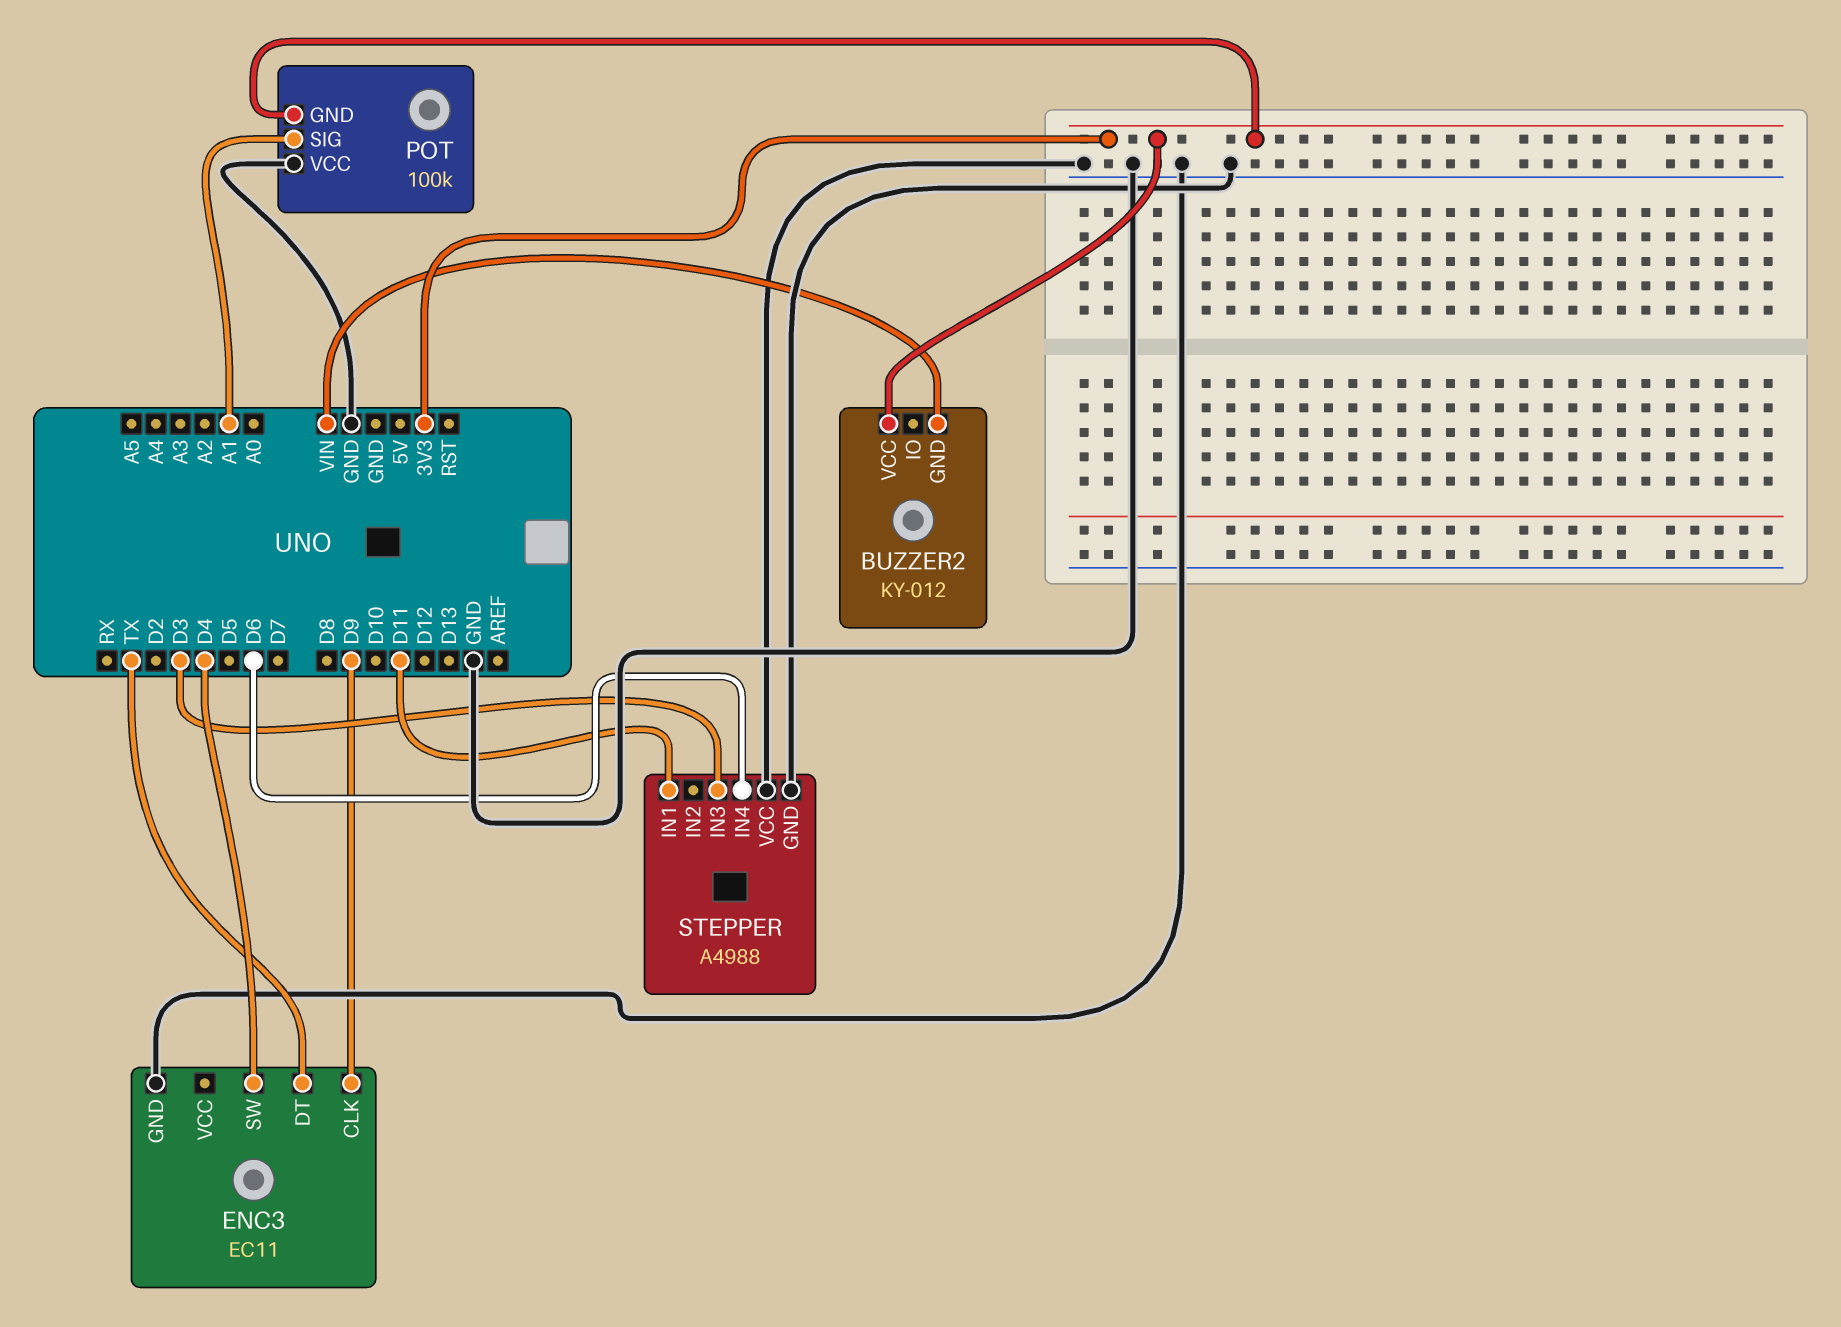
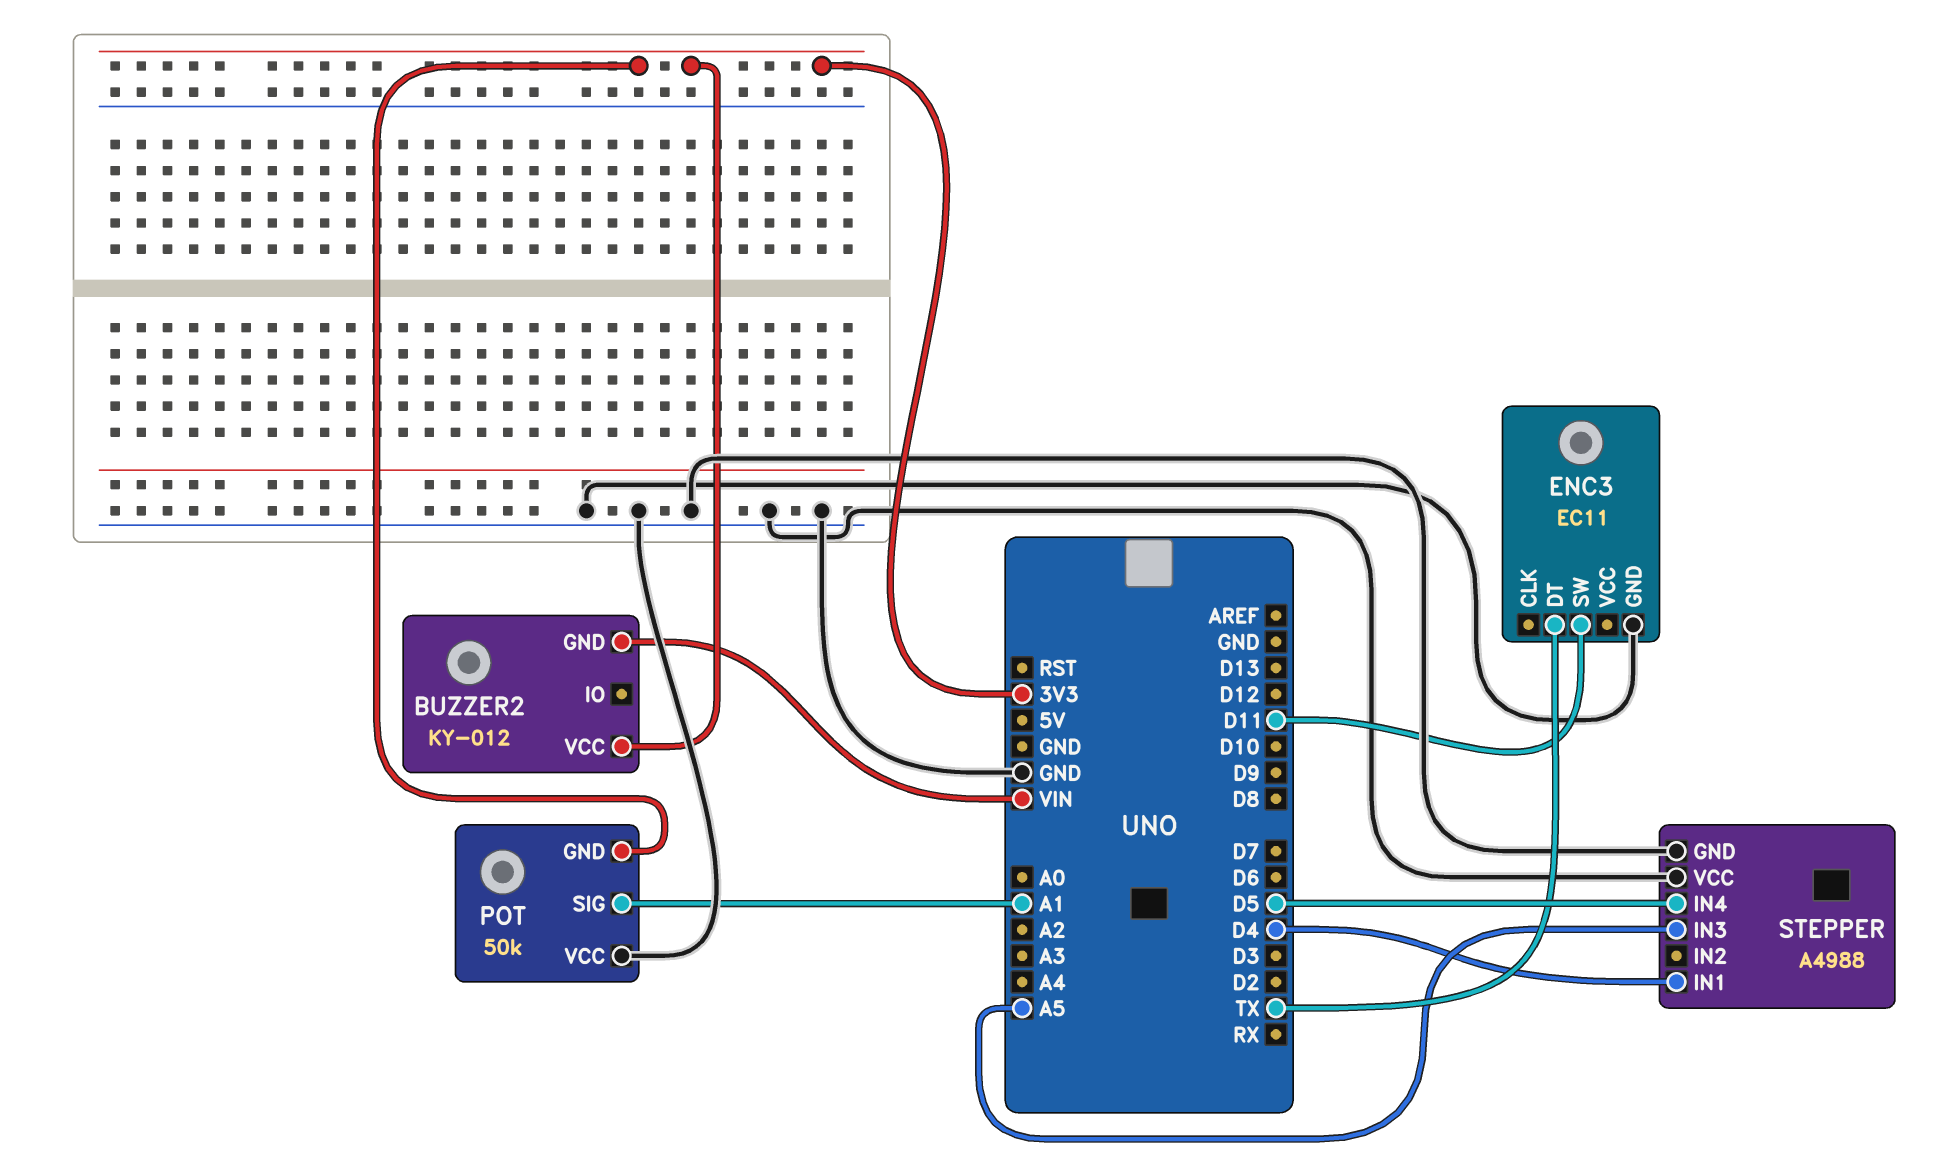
ENC3 pin CLK: D9 -> none
ENC3 pin SW: D4 -> D11
POT: 100k -> 50k
STEPPER pin IN1: D11 -> D4
STEPPER pin IN3: D3 -> A5
STEPPER pin IN4: D6 -> D5

